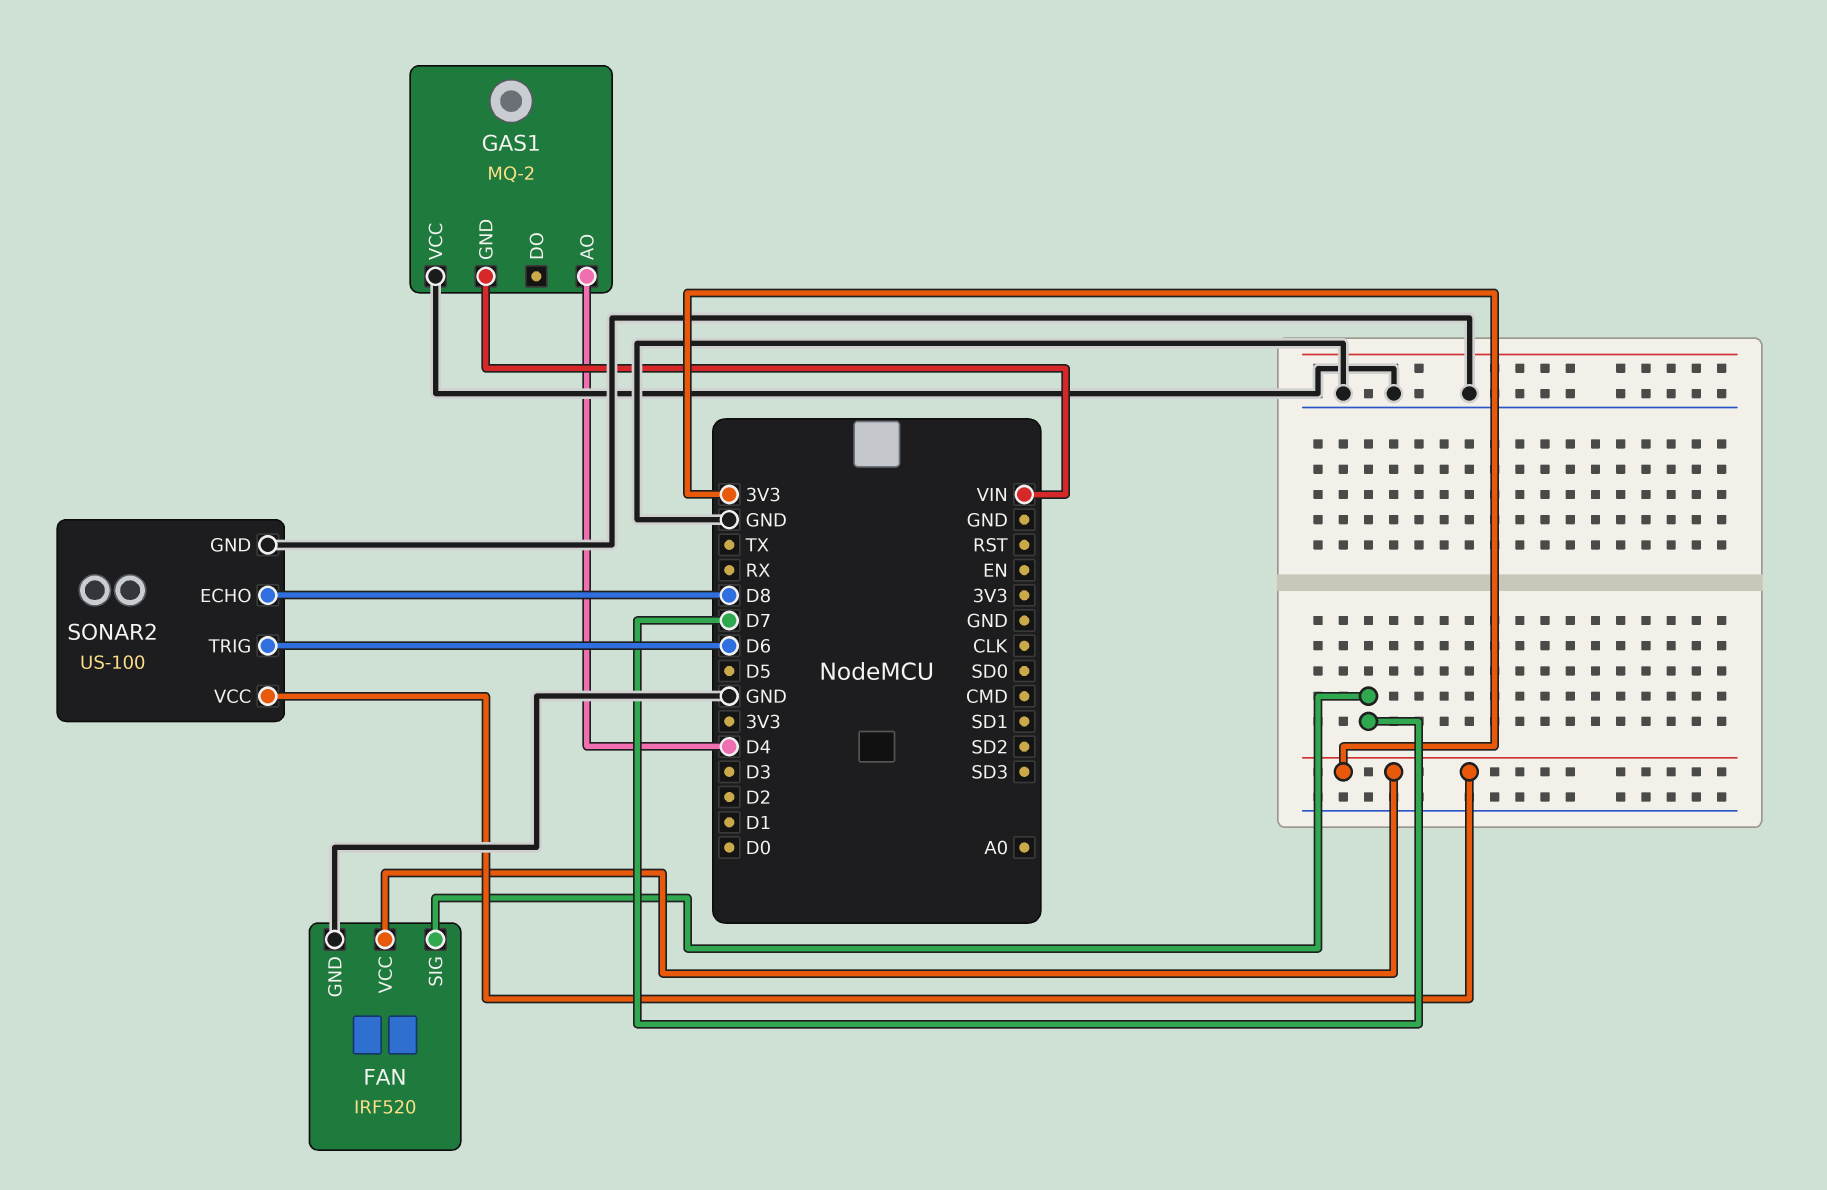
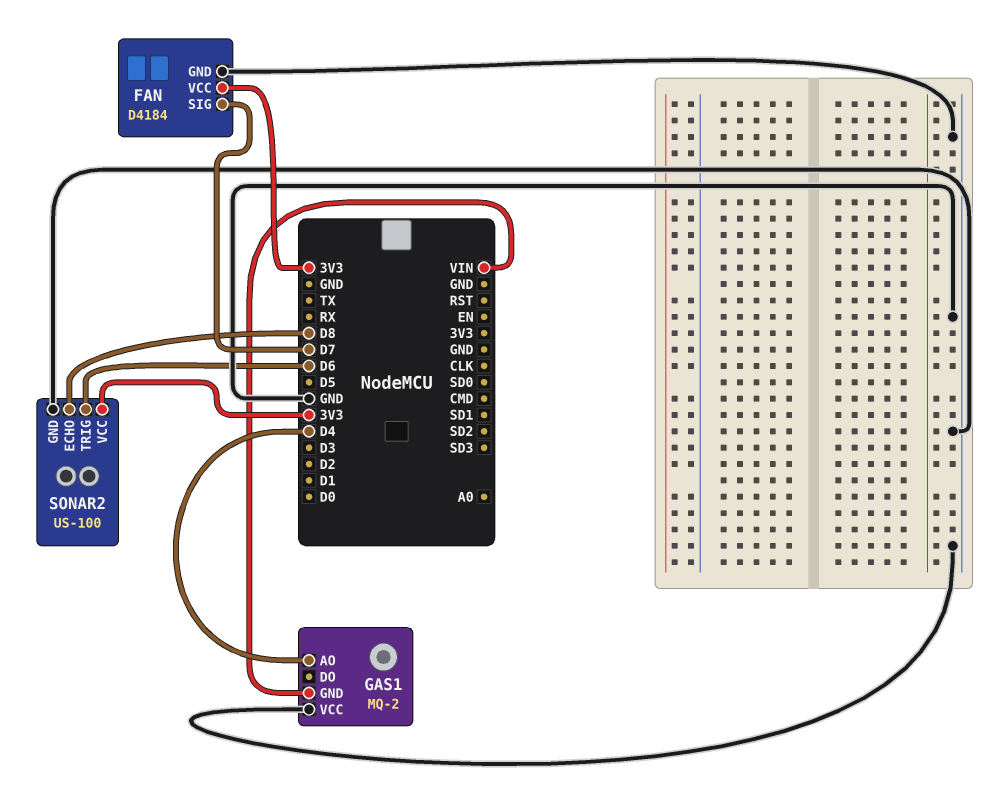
FAN: IRF520 -> D4184

